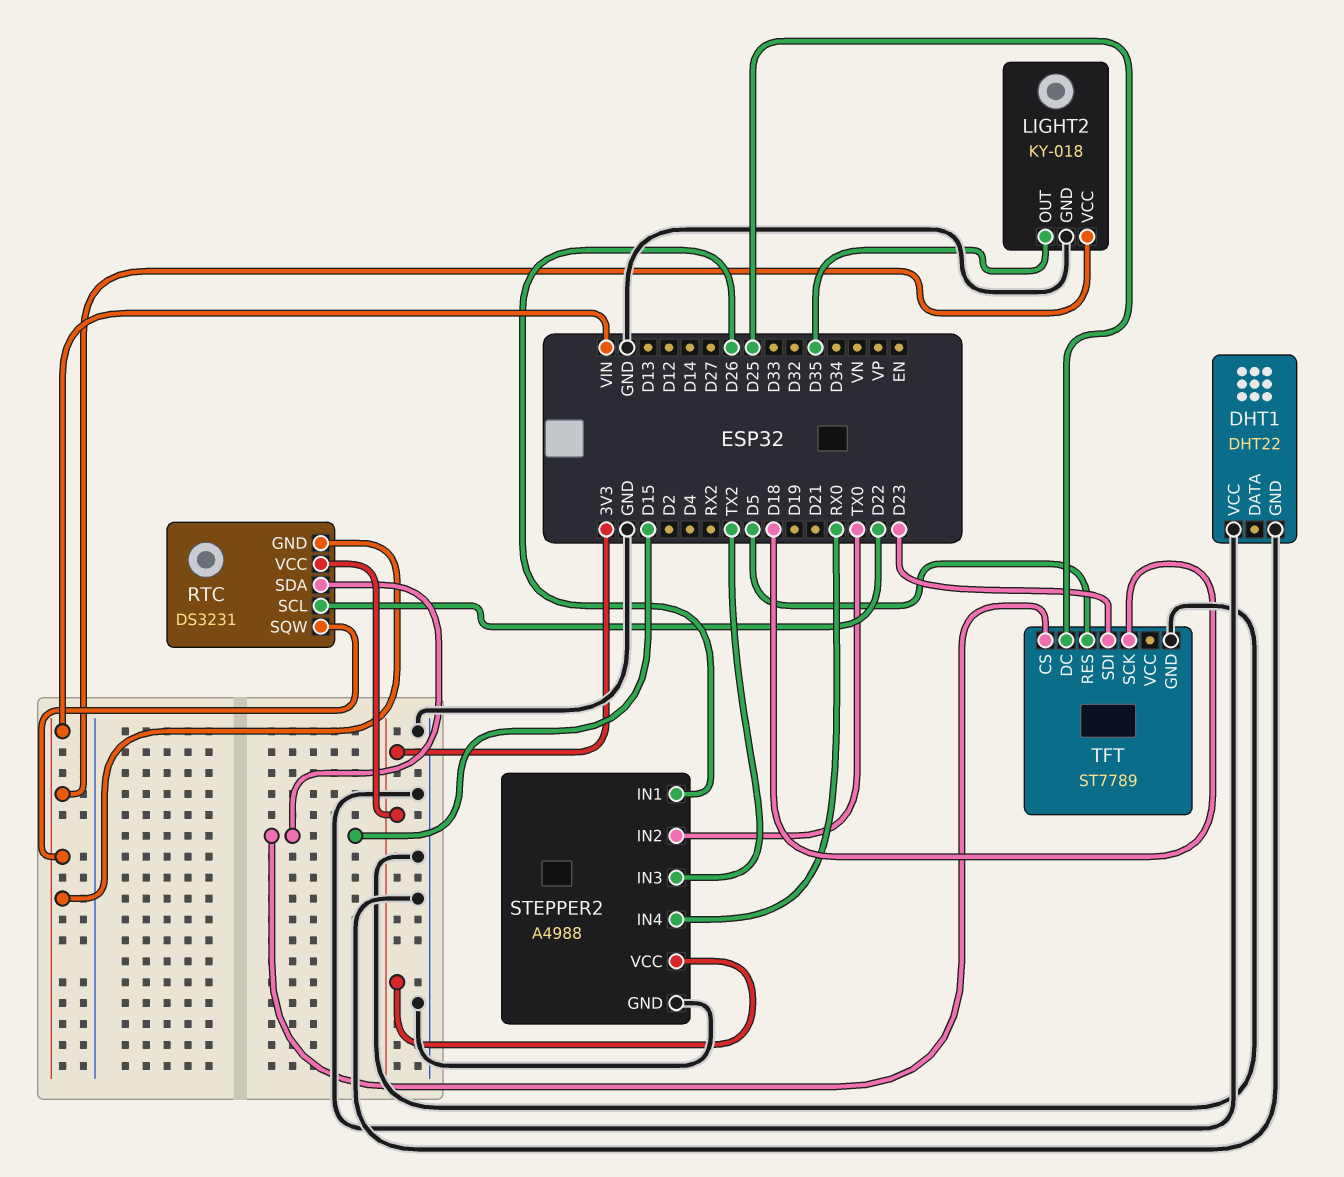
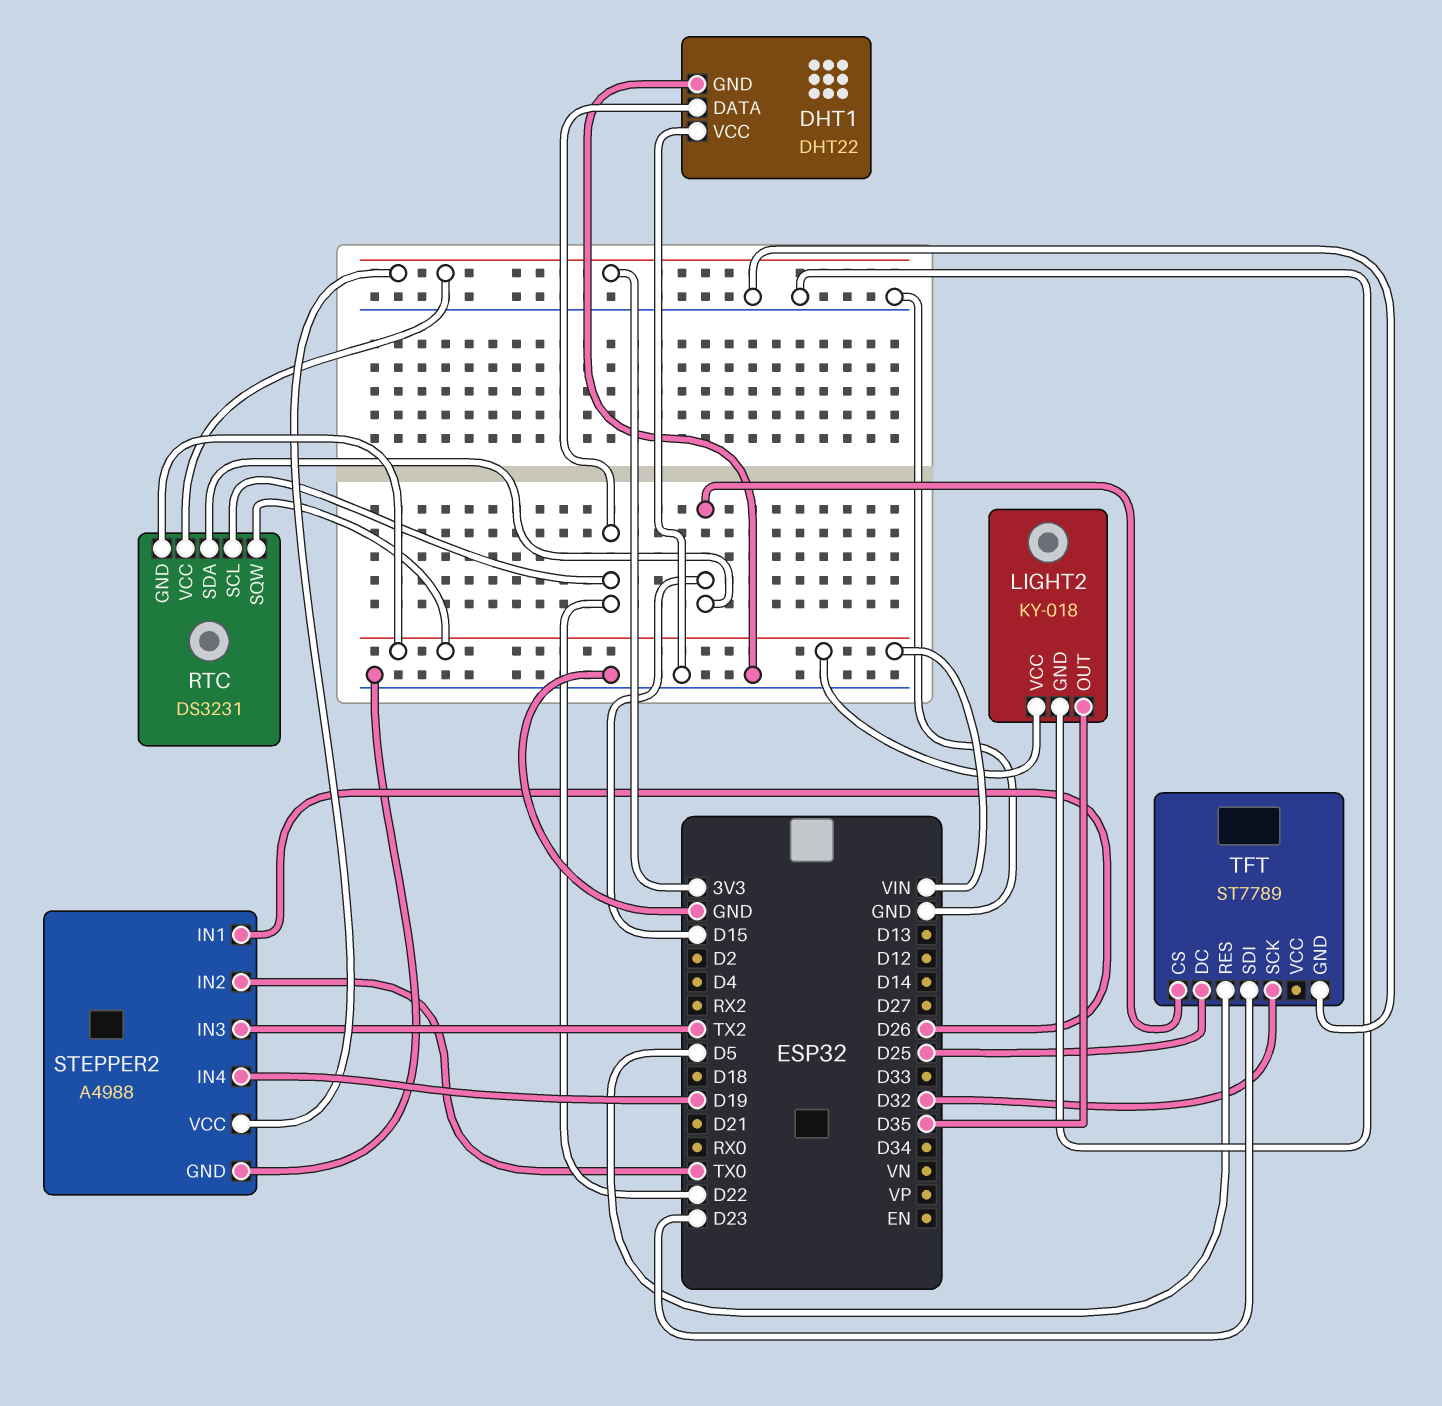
DHT1 pin DATA: none -> D22
STEPPER2 pin IN4: RX0 -> D19
TFT pin SCK: D18 -> D32

